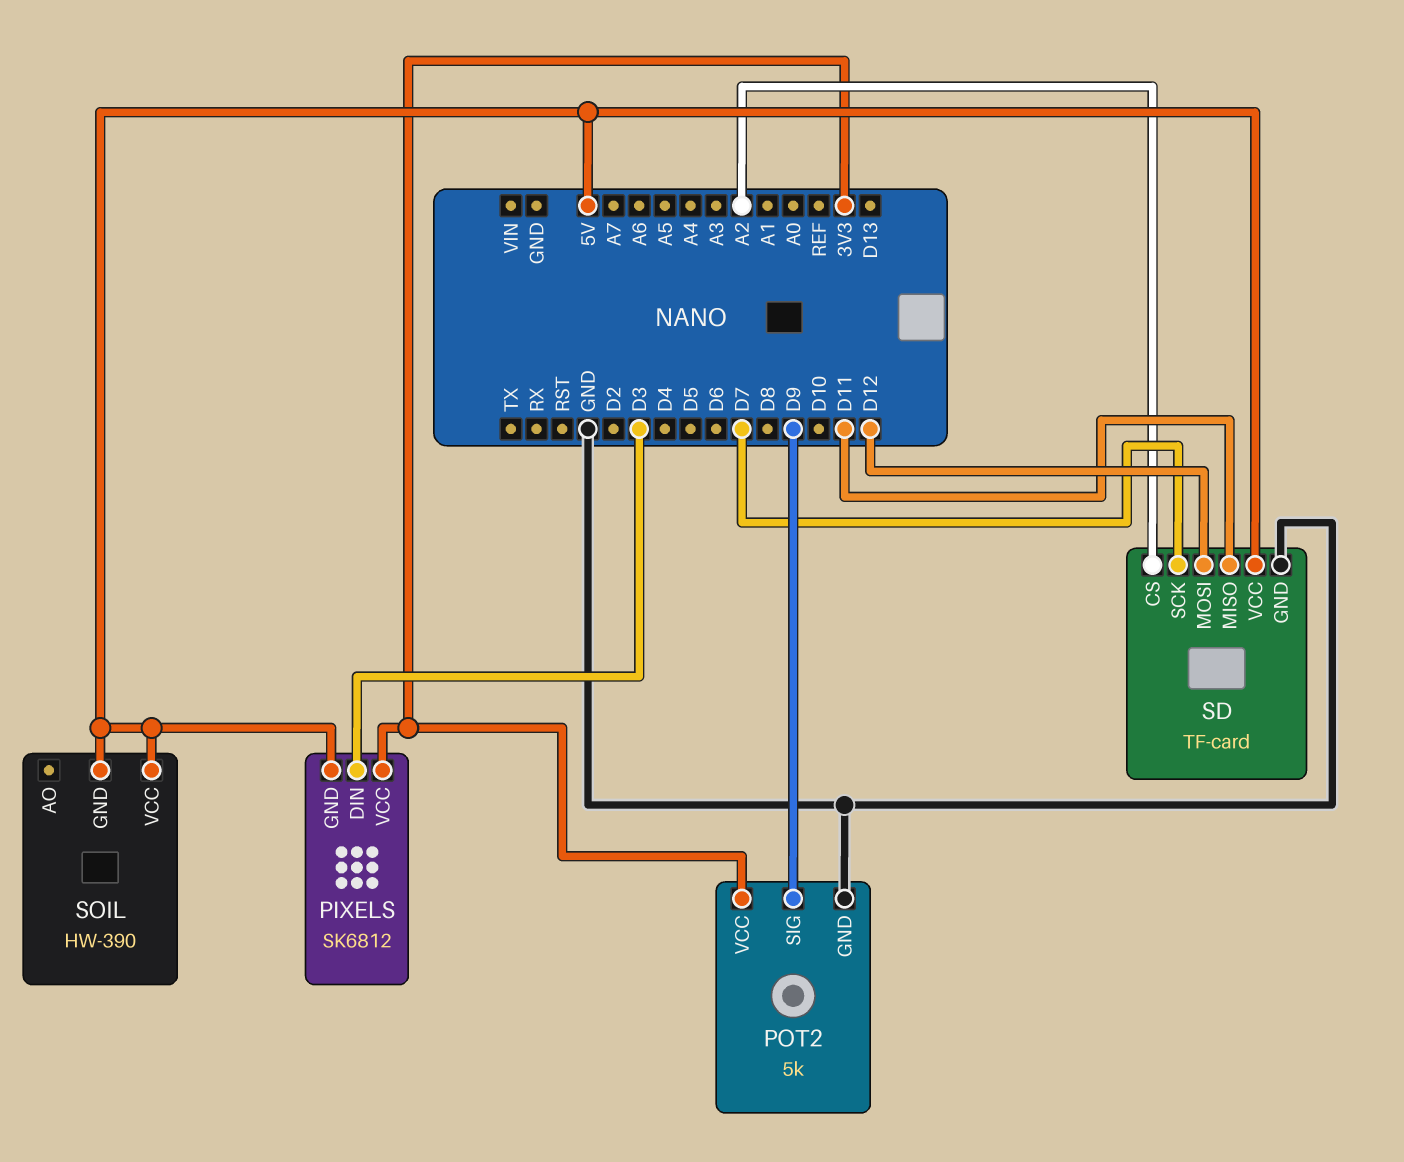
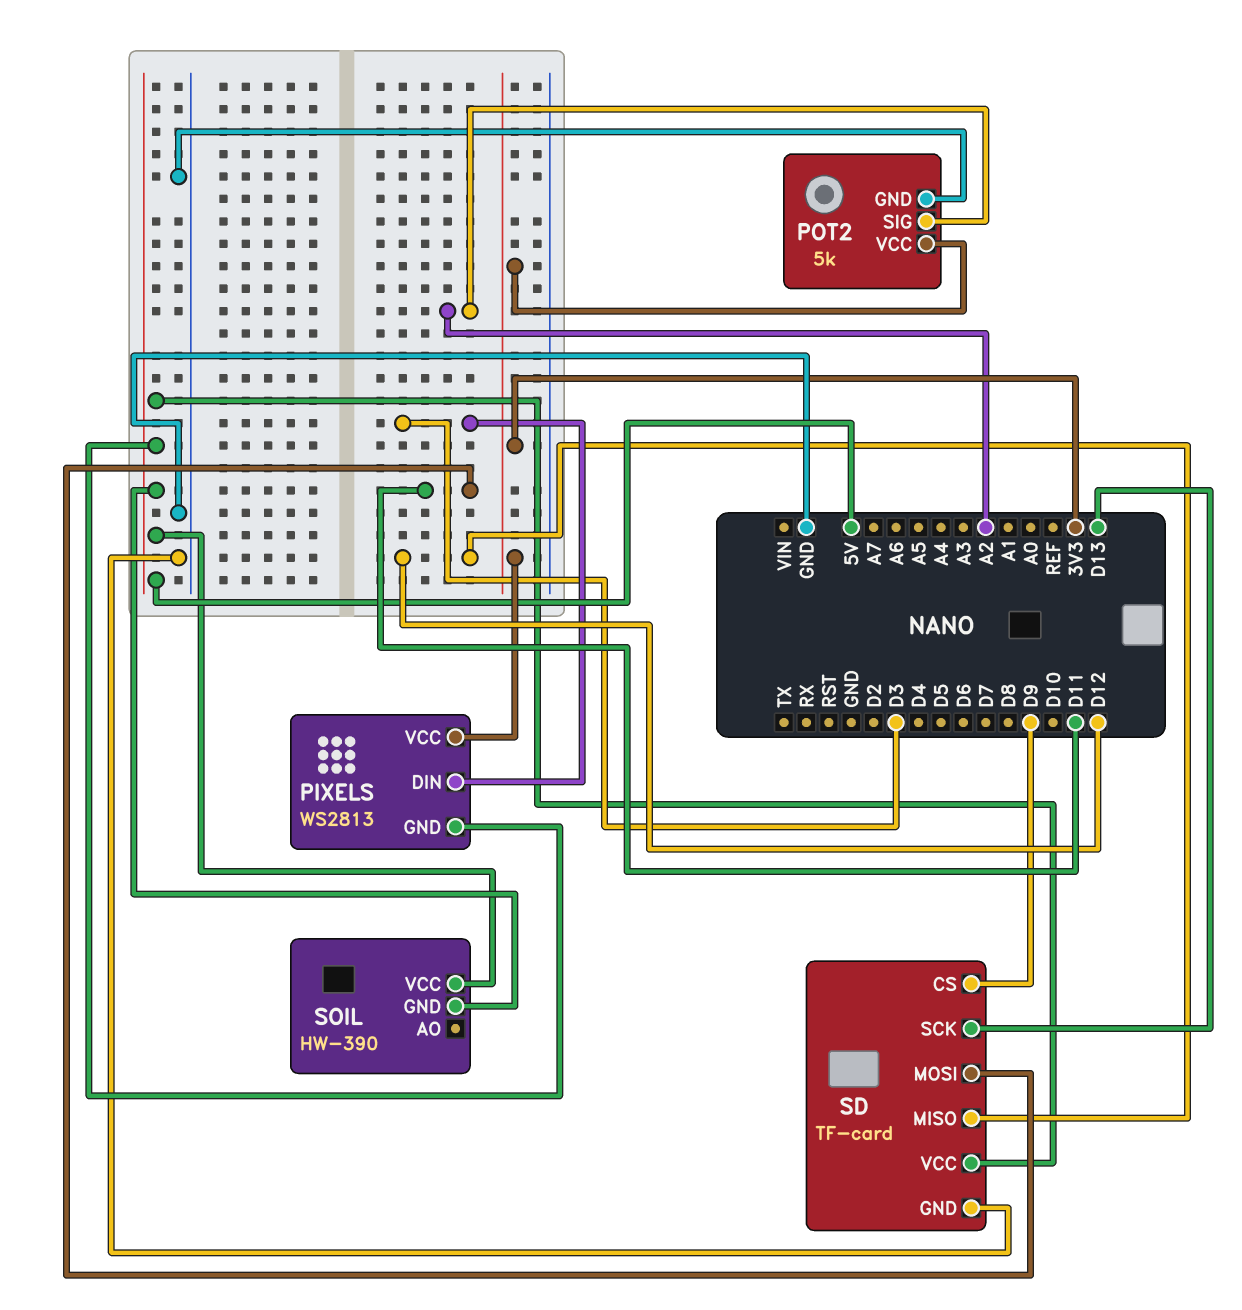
PIXELS: SK6812 -> WS2813
POT2 pin SIG: D9 -> A2
SD pin CS: A2 -> D9
SD pin MISO: D11 -> D12
SD pin MOSI: D12 -> D11
SD pin SCK: D7 -> D13

